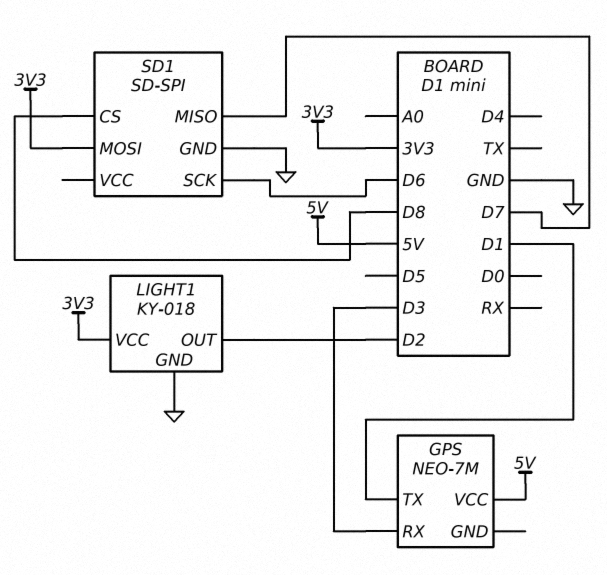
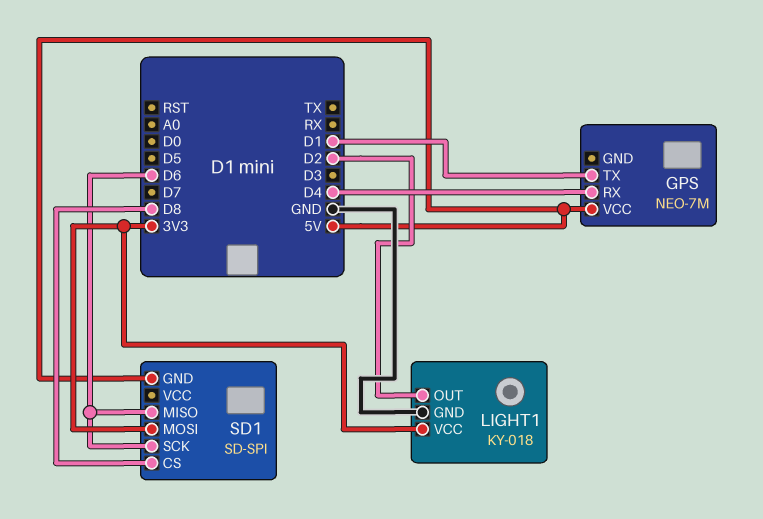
GPS pin RX: D3 -> D4
SD1 pin GND: GND -> 5V
SD1 pin MISO: D7 -> D6

